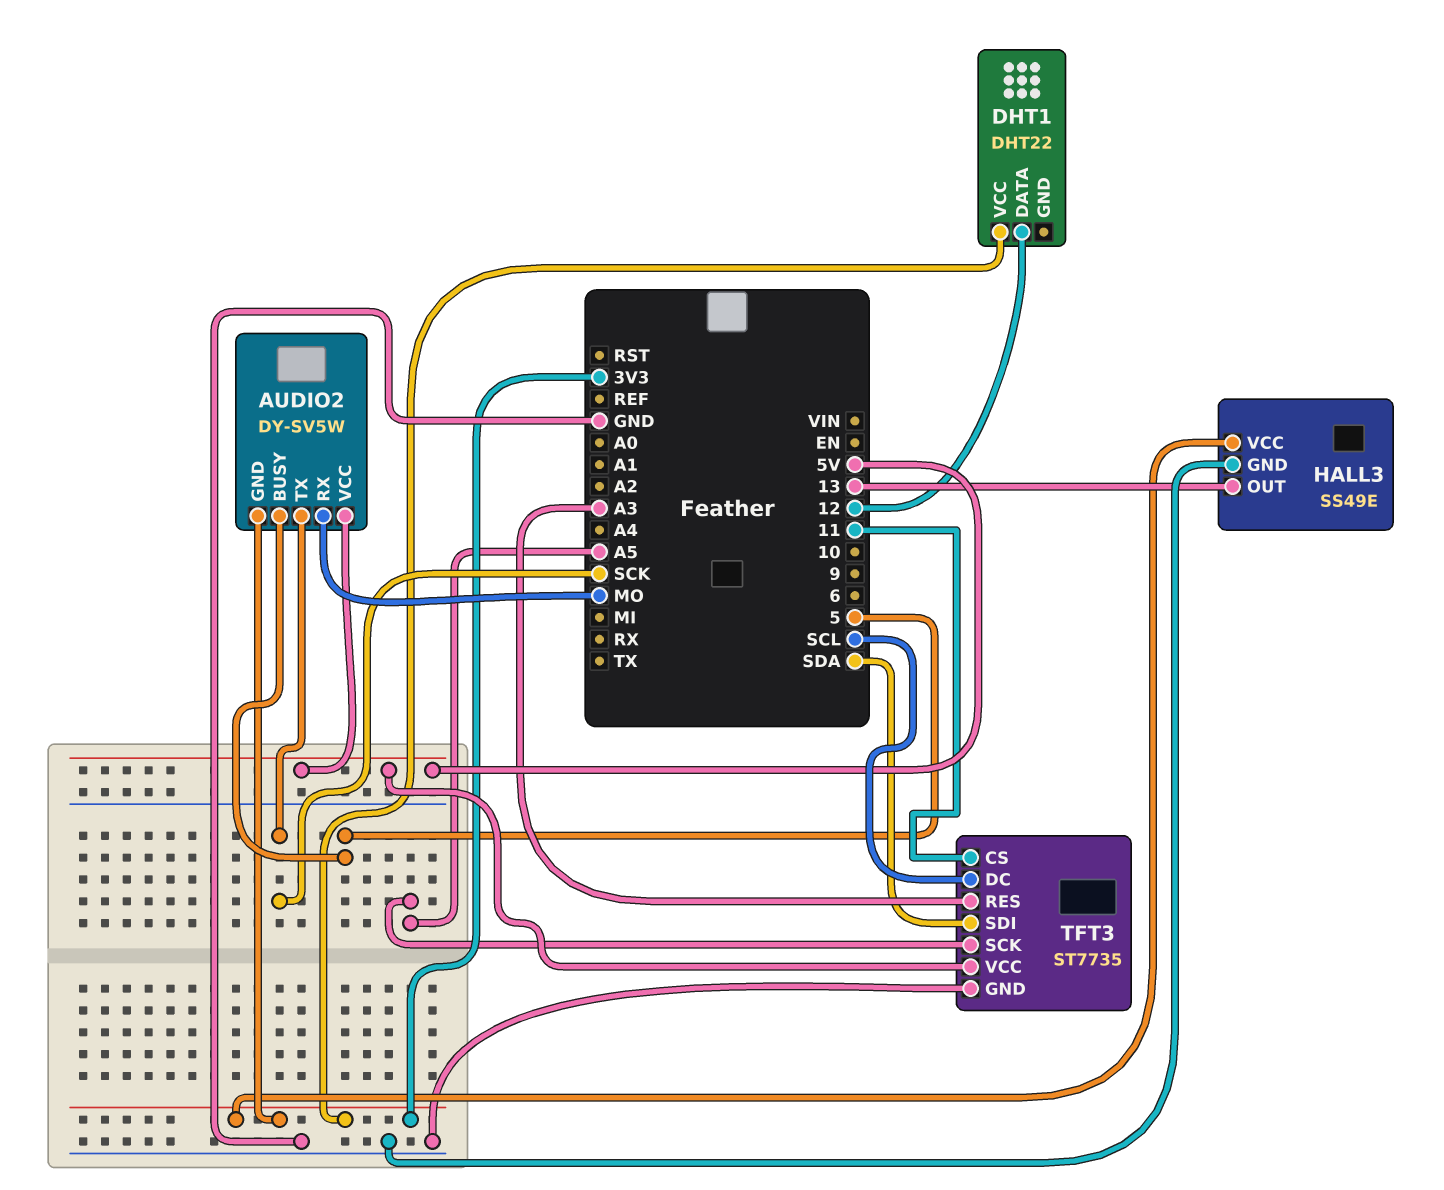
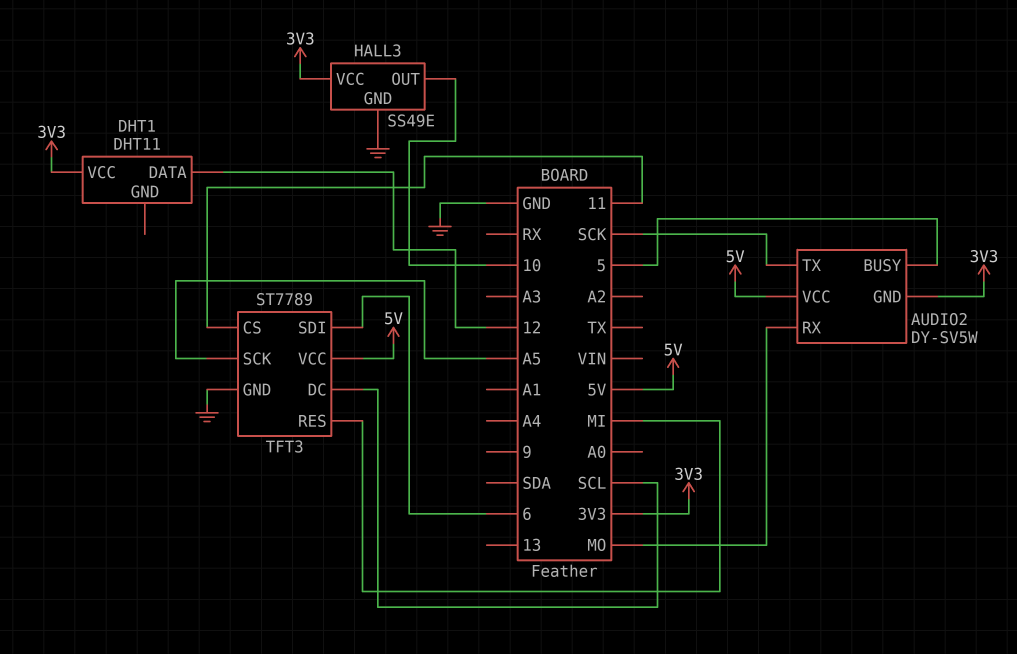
DHT1: DHT22 -> DHT11
HALL3 pin OUT: 13 -> 10
TFT3: ST7735 -> ST7789
TFT3 pin RES: A3 -> MI
TFT3 pin SDI: SDA -> 6

